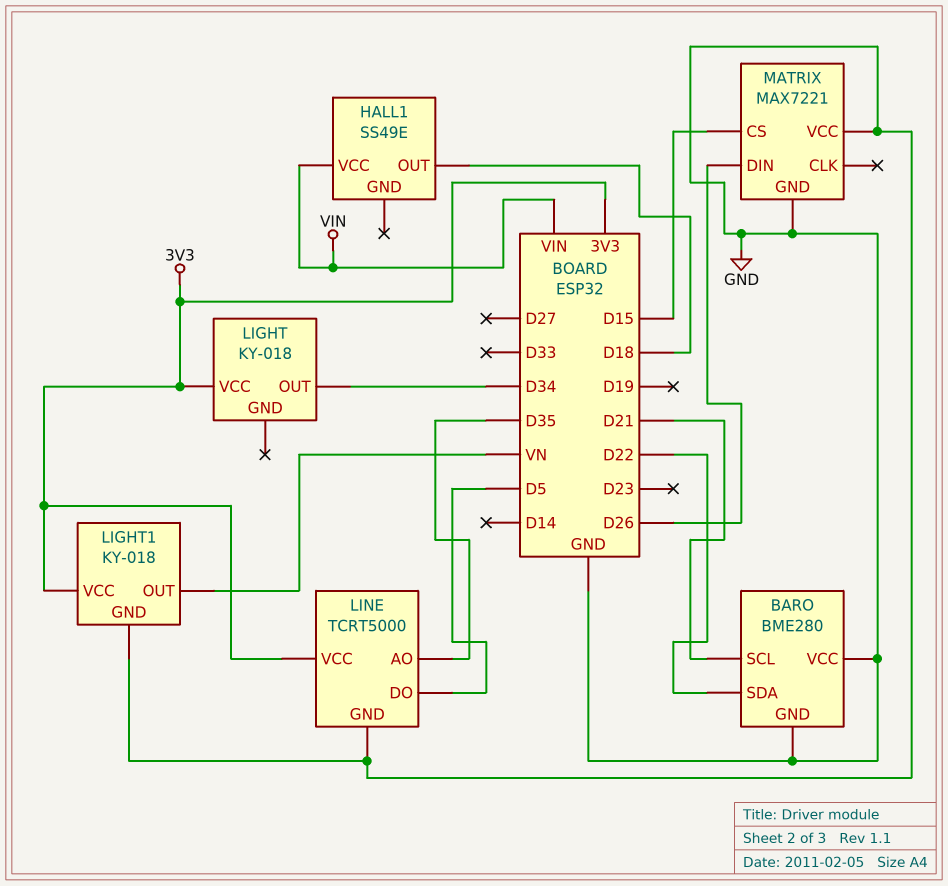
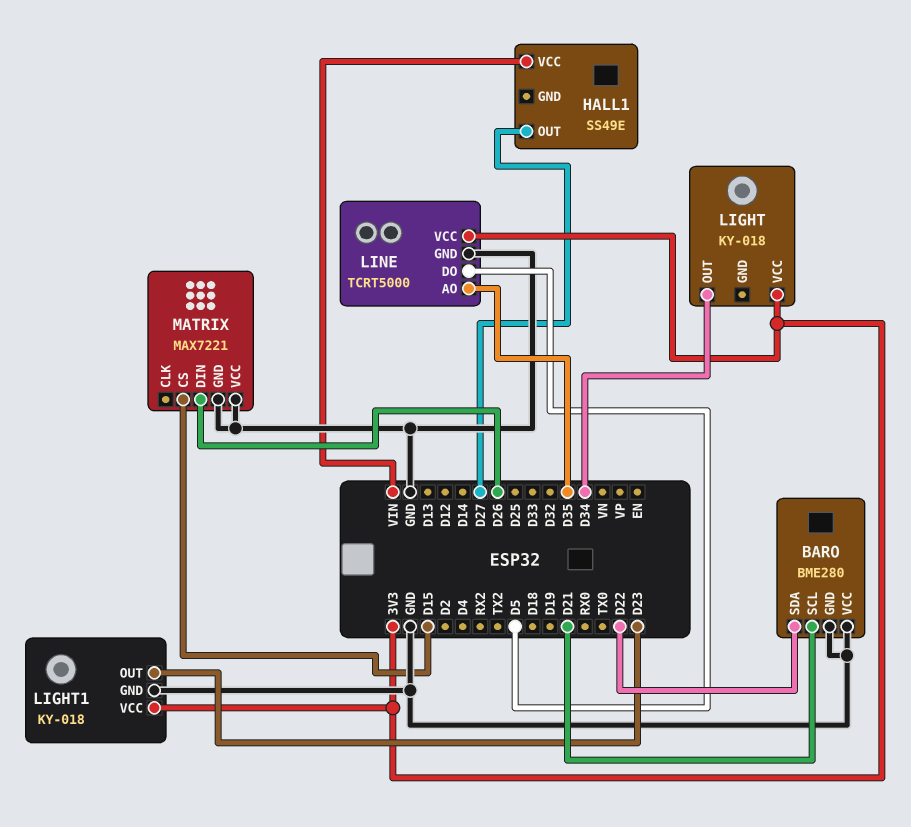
HALL1 pin OUT: D18 -> D27
LIGHT1 pin OUT: VN -> D23

